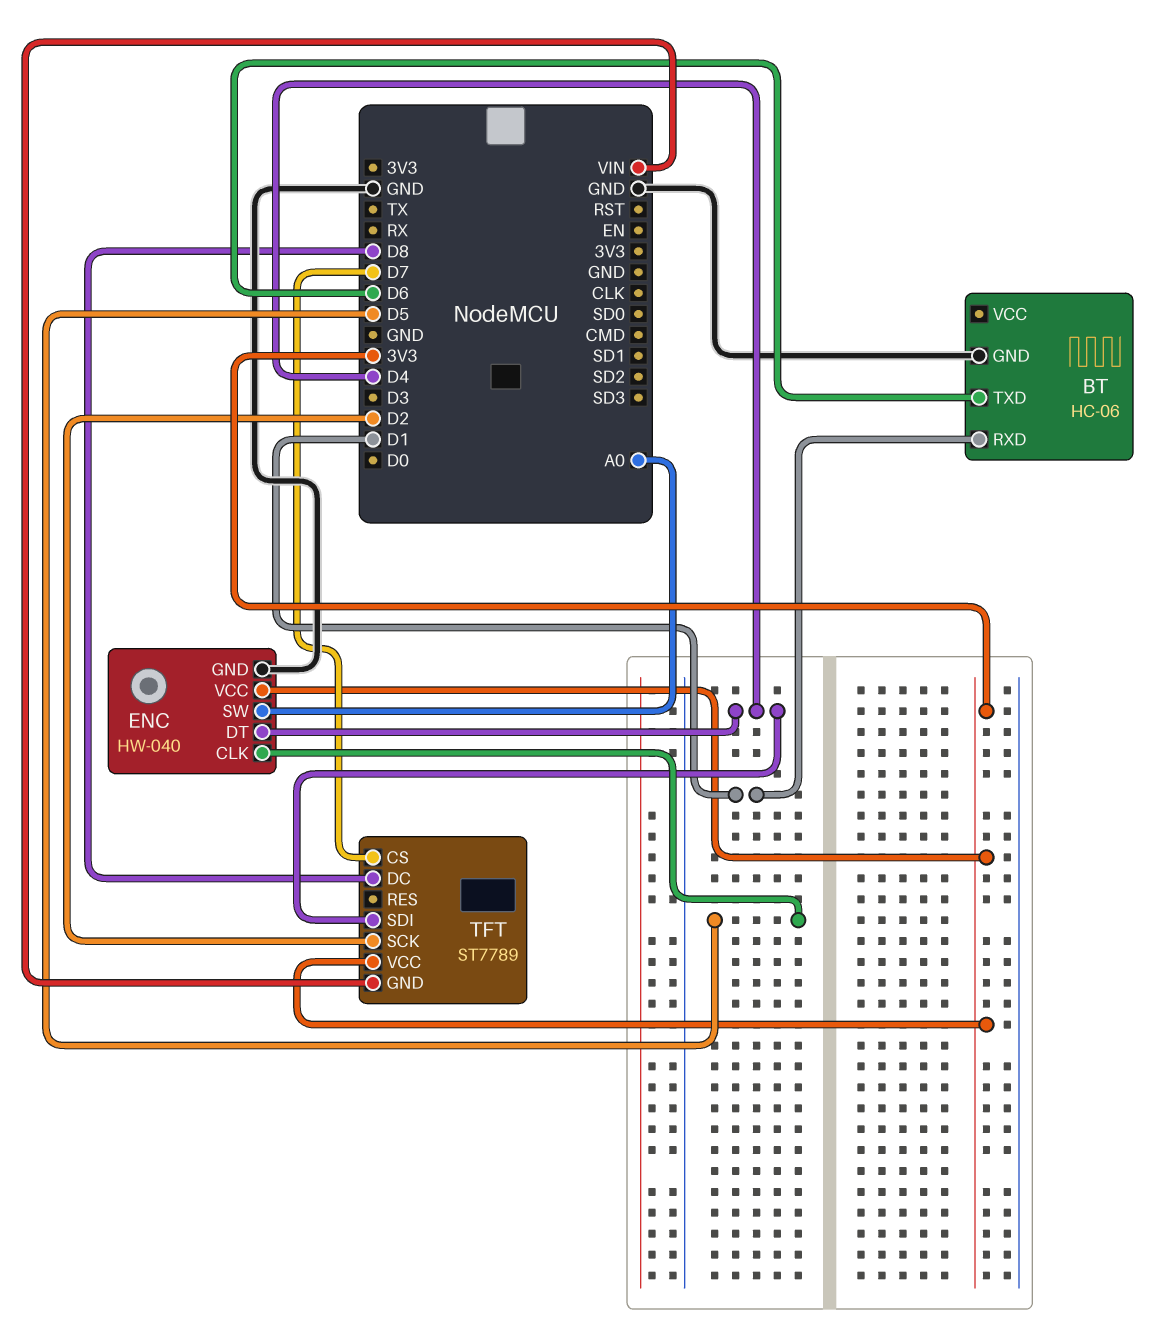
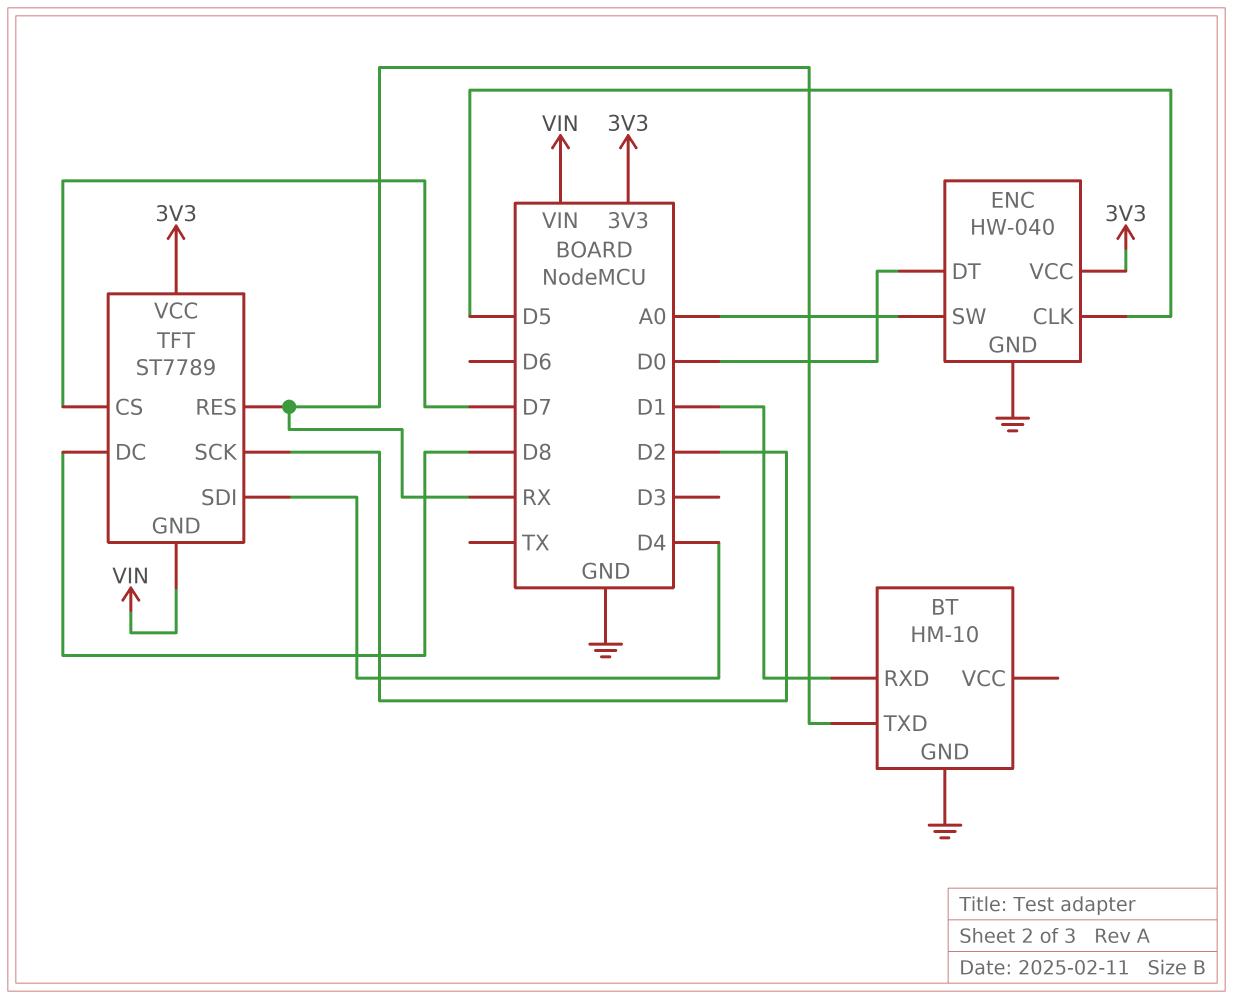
BT: HC-06 -> HM-10
BT pin TXD: D6 -> RX
ENC pin DT: D4 -> D0
TFT pin RES: none -> RX

